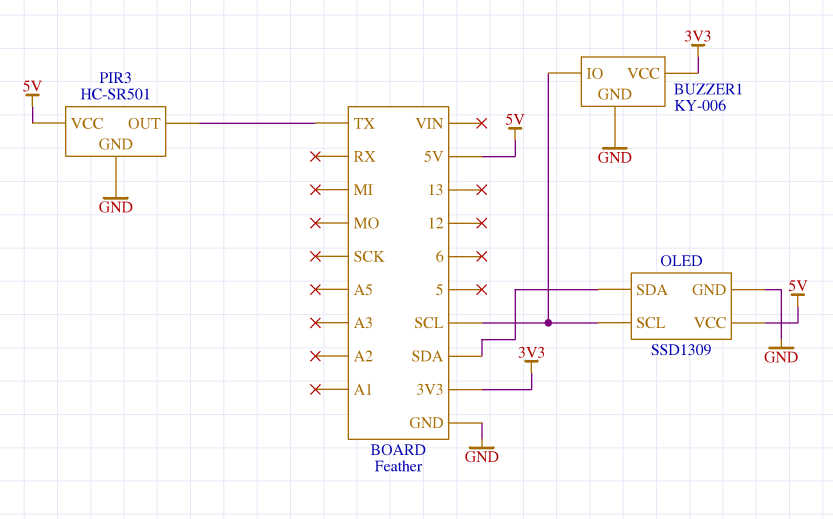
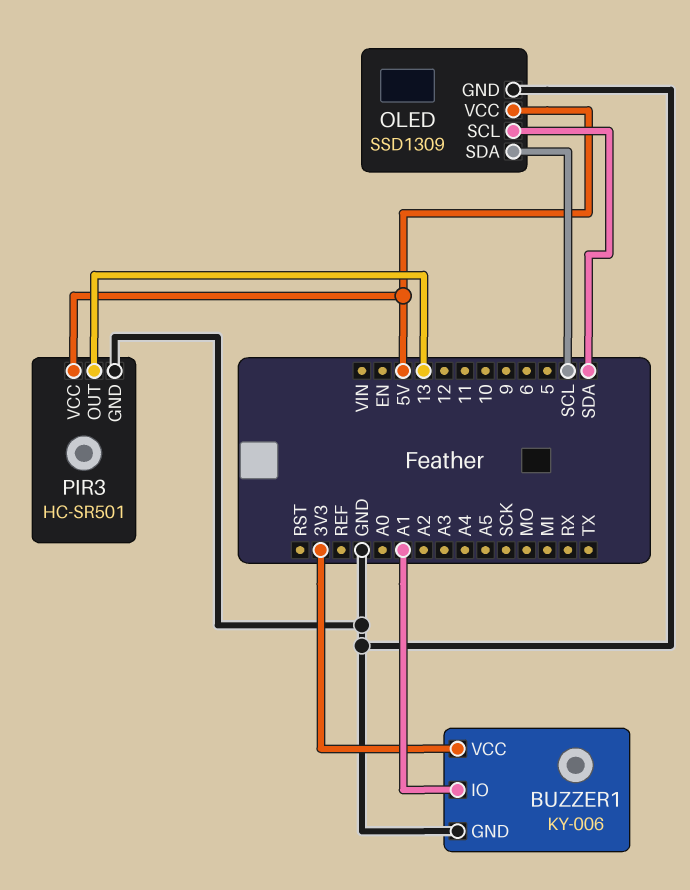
BUZZER1 pin IO: SCL -> A1
OLED pin SCL: SCL -> SDA
OLED pin SDA: SDA -> SCL
PIR3 pin OUT: TX -> 13

